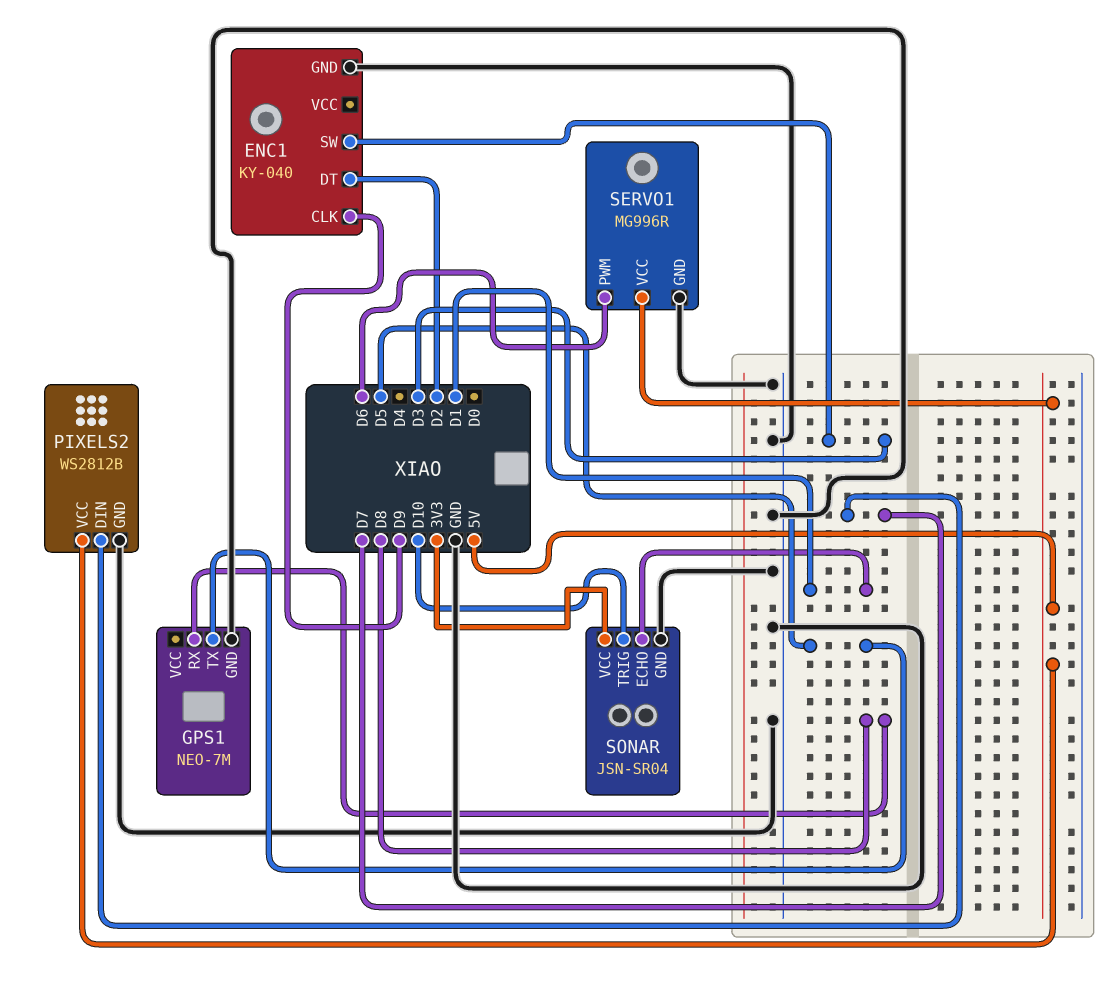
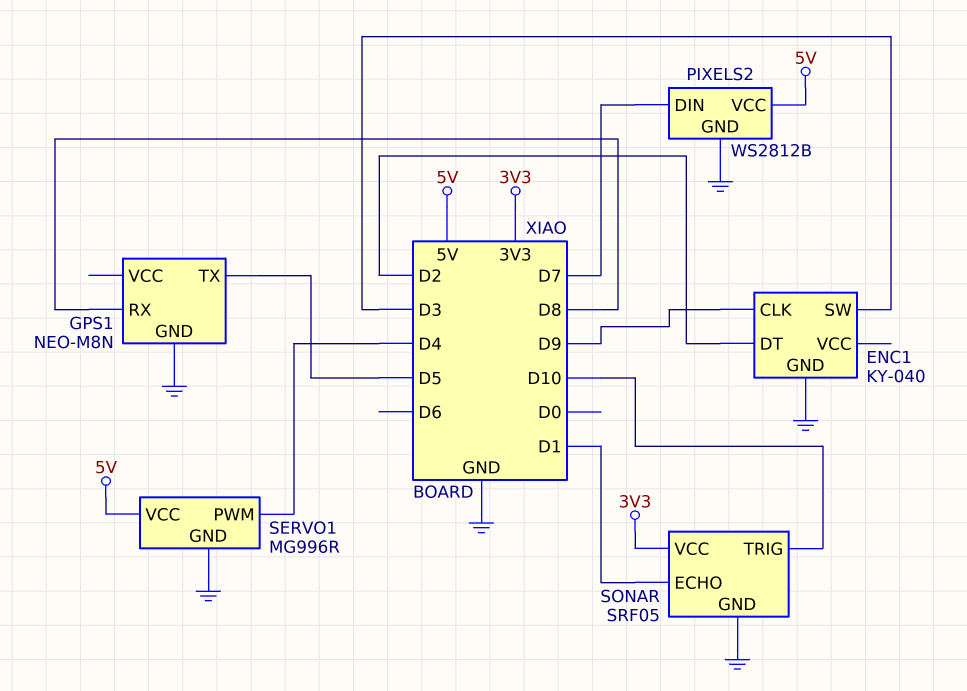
GPS1: NEO-7M -> NEO-M8N
SERVO1 pin PWM: D6 -> D4
SONAR: JSN-SR04 -> SRF05

